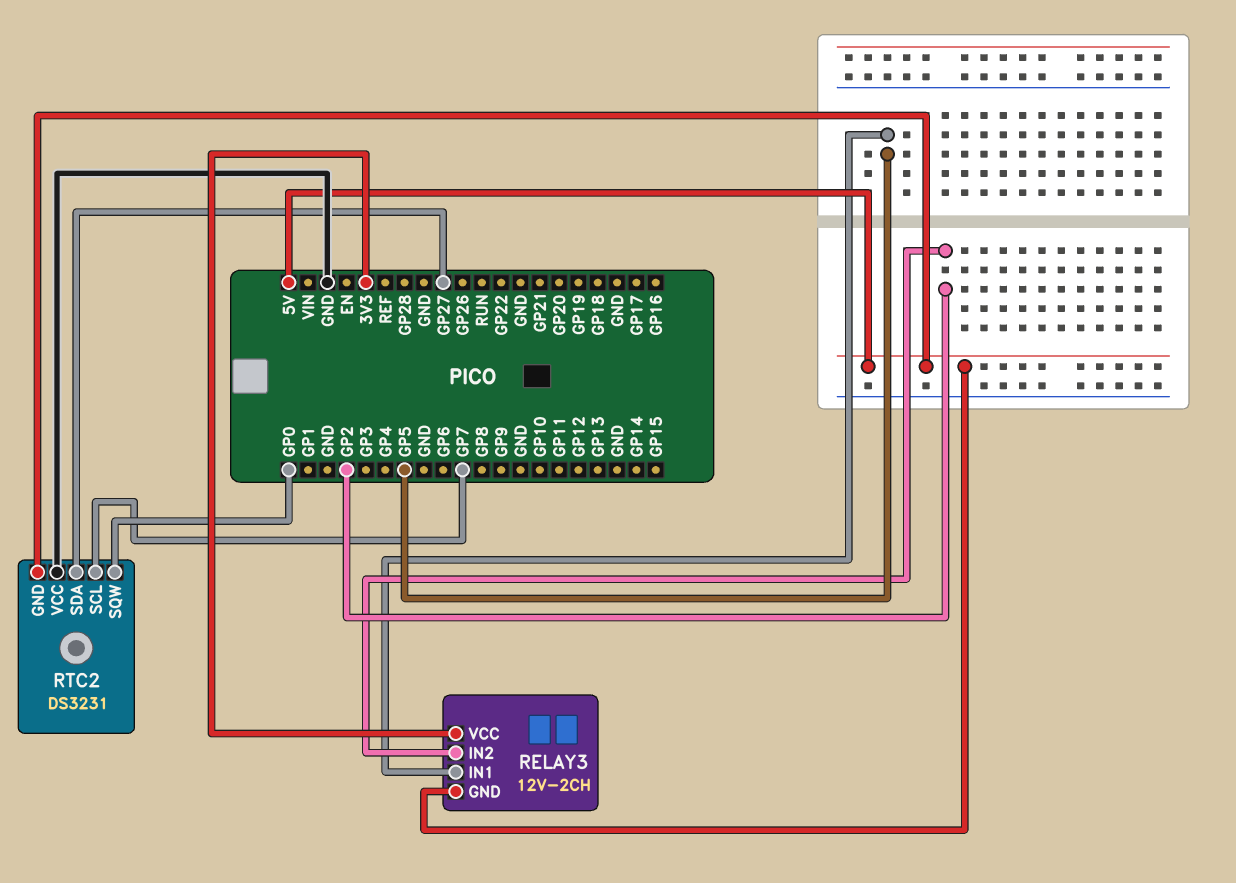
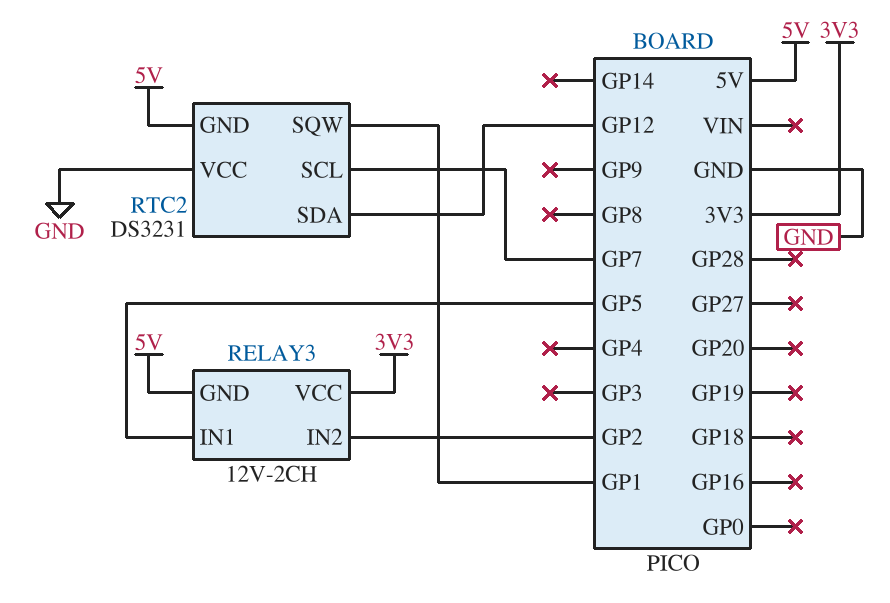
RTC2 pin SDA: GP27 -> GP12
RTC2 pin SQW: GP0 -> GP1

